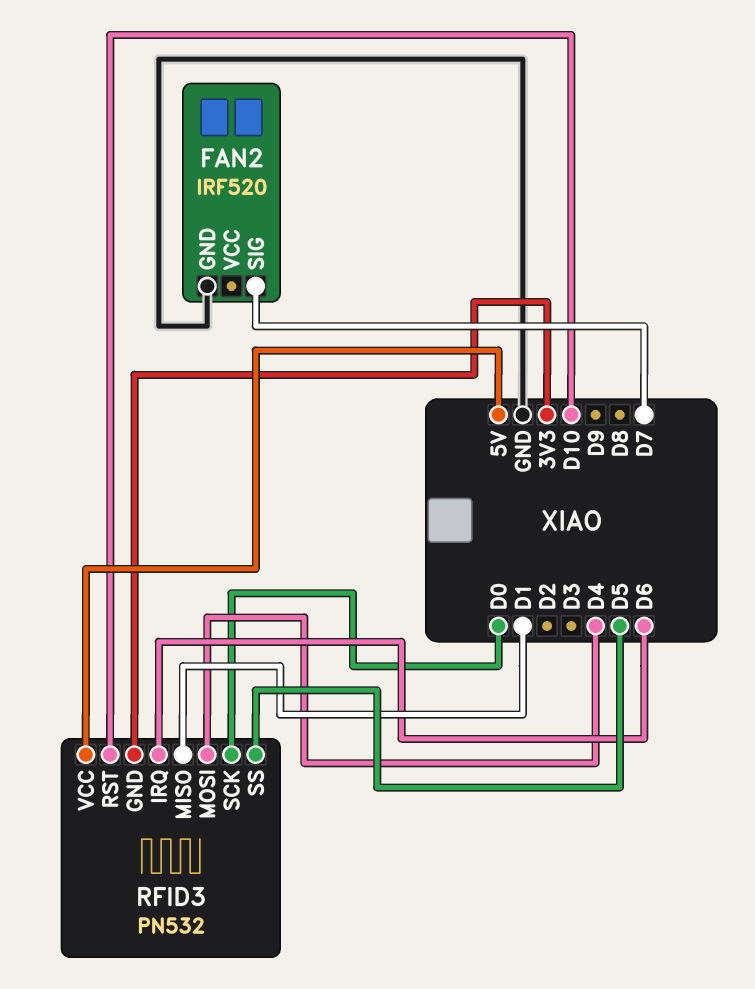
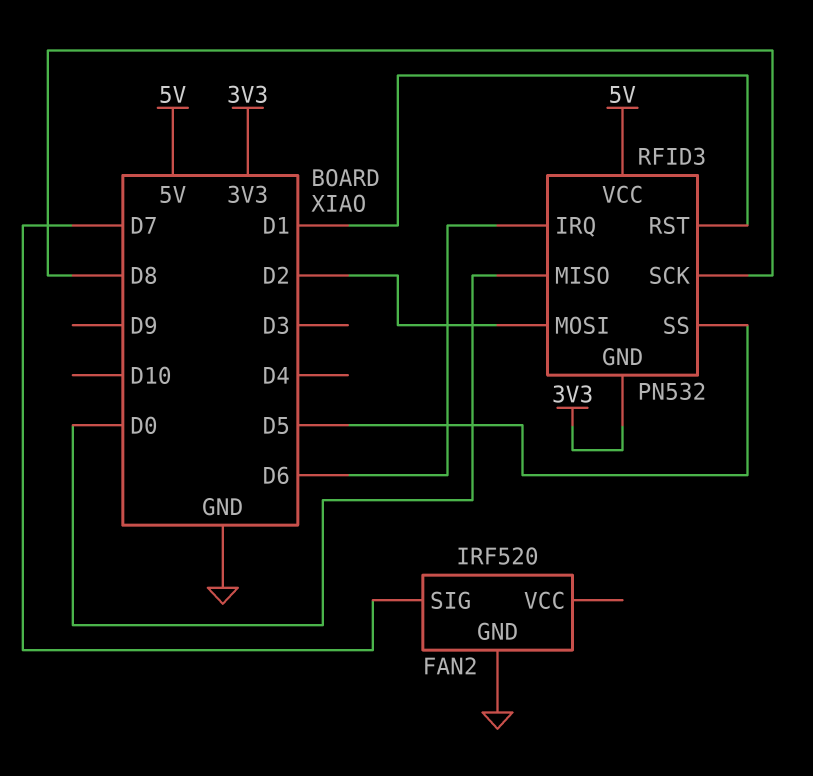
RFID3 pin MISO: D1 -> D0
RFID3 pin MOSI: D4 -> D2
RFID3 pin RST: D10 -> D1
RFID3 pin SCK: D0 -> D8

